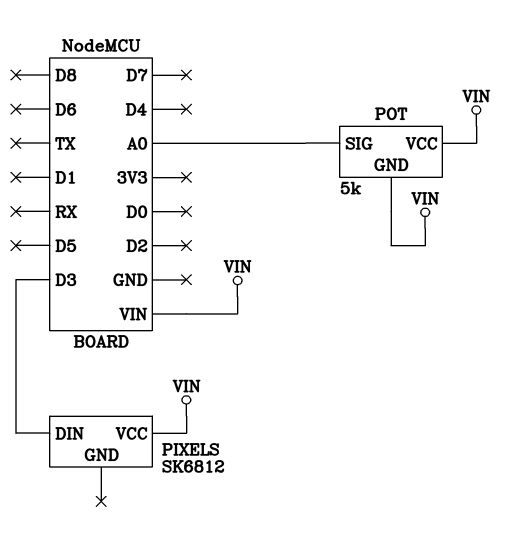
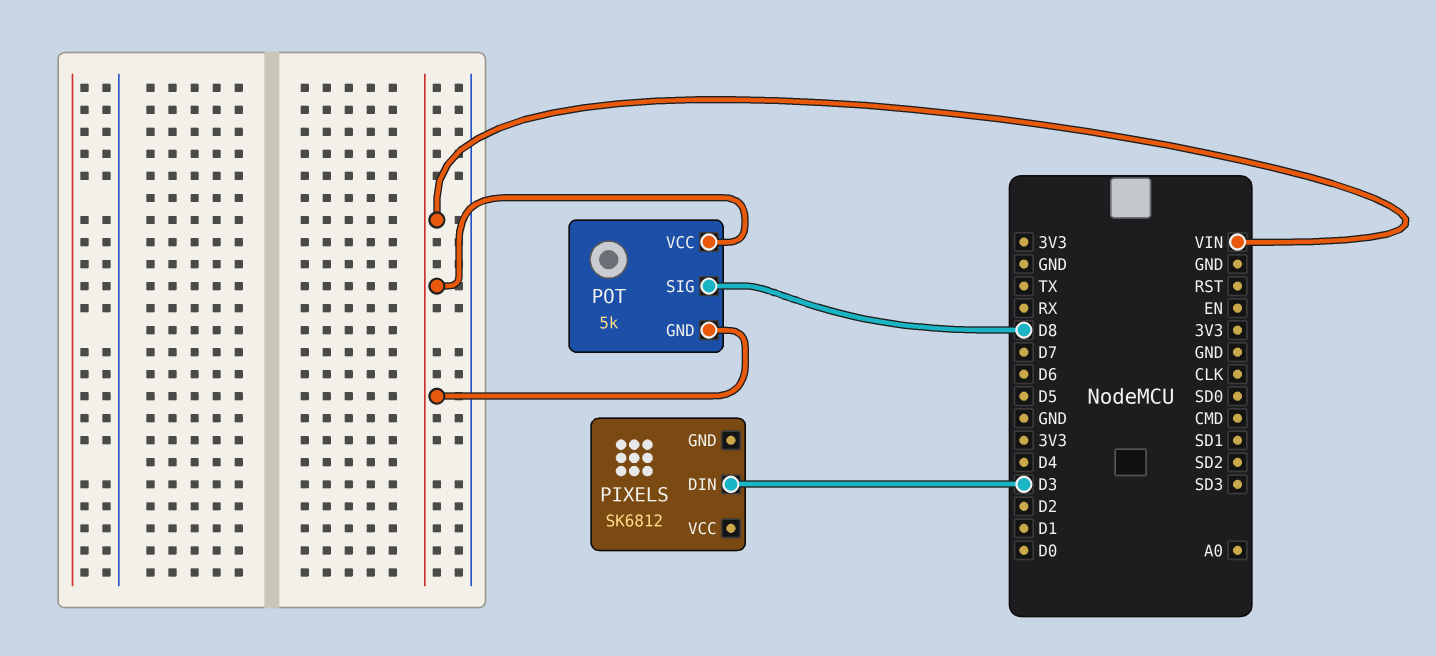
PIXELS pin VCC: VIN -> none
POT pin SIG: A0 -> D8

